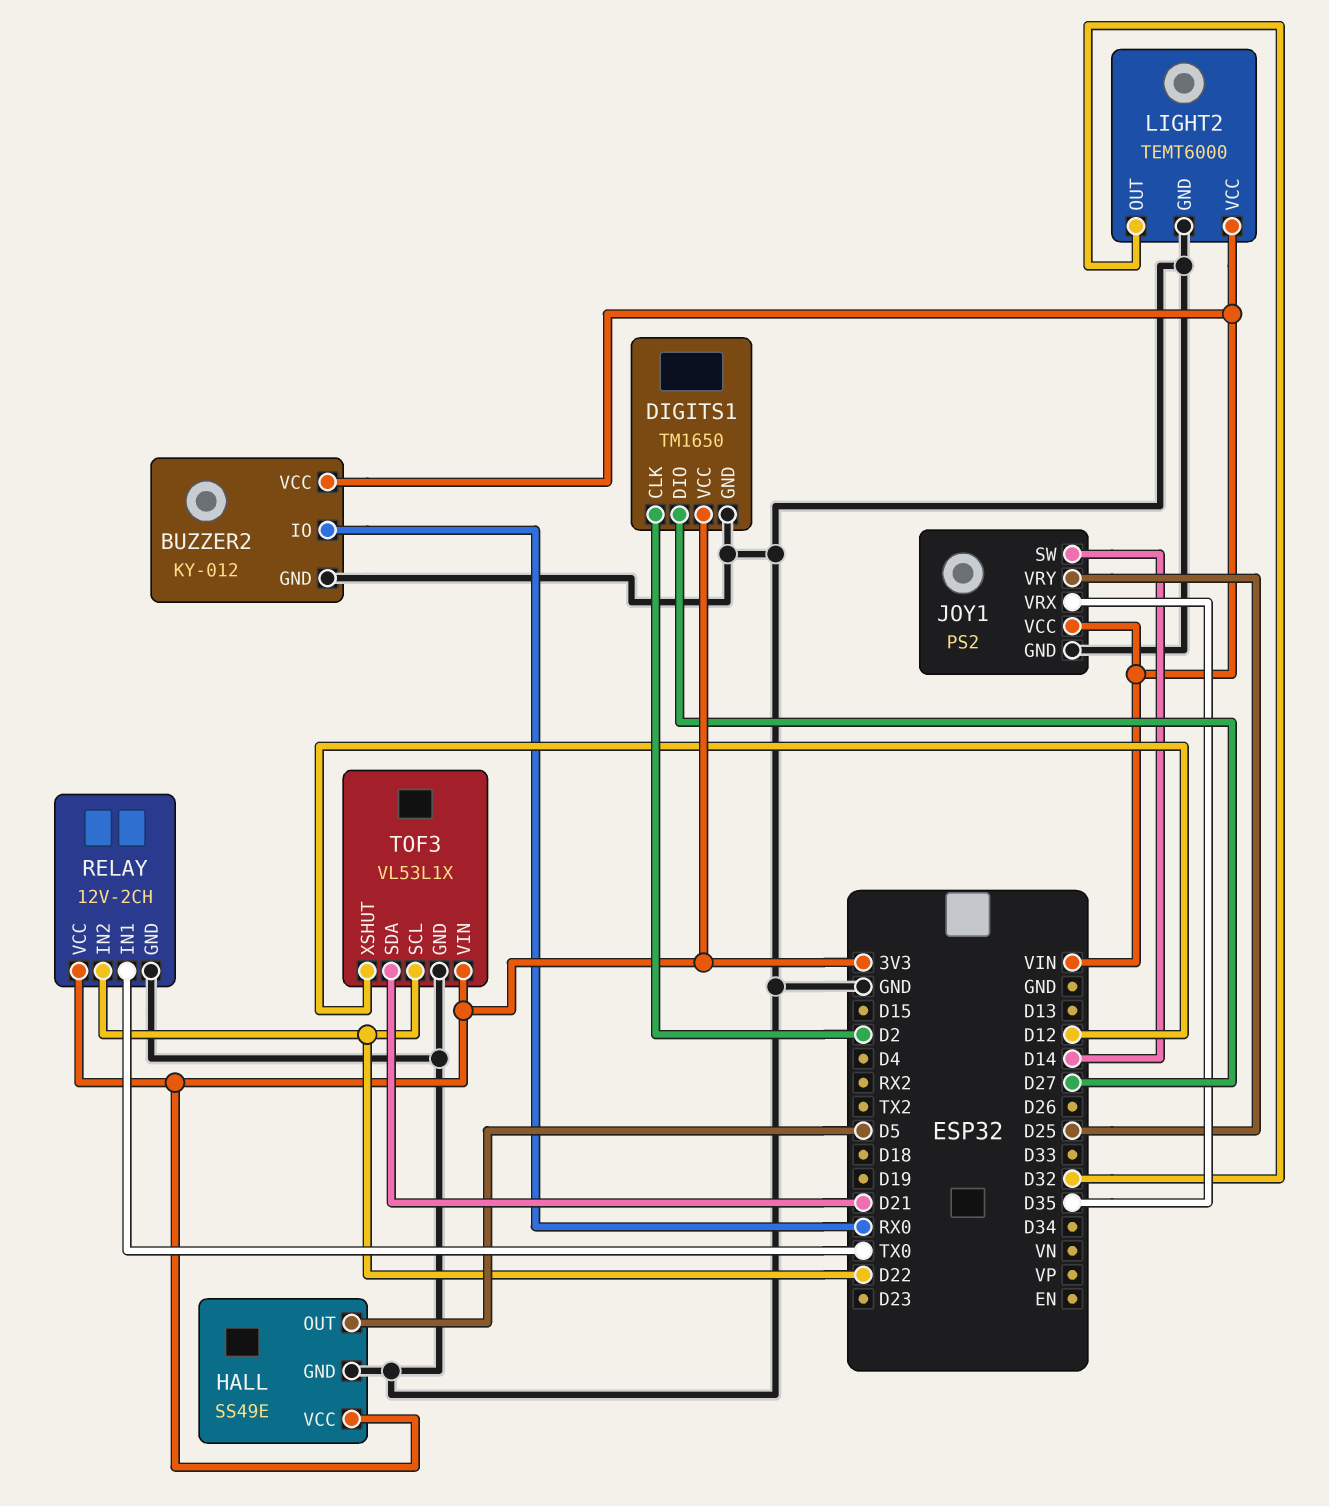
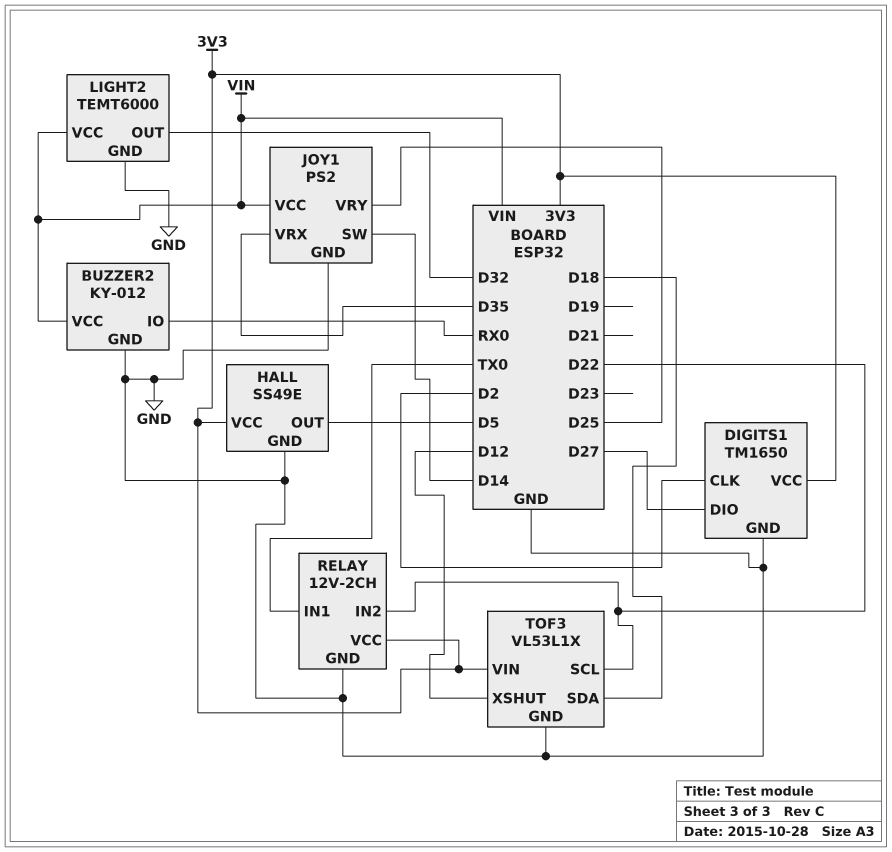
TOF3 pin SDA: D21 -> D18

